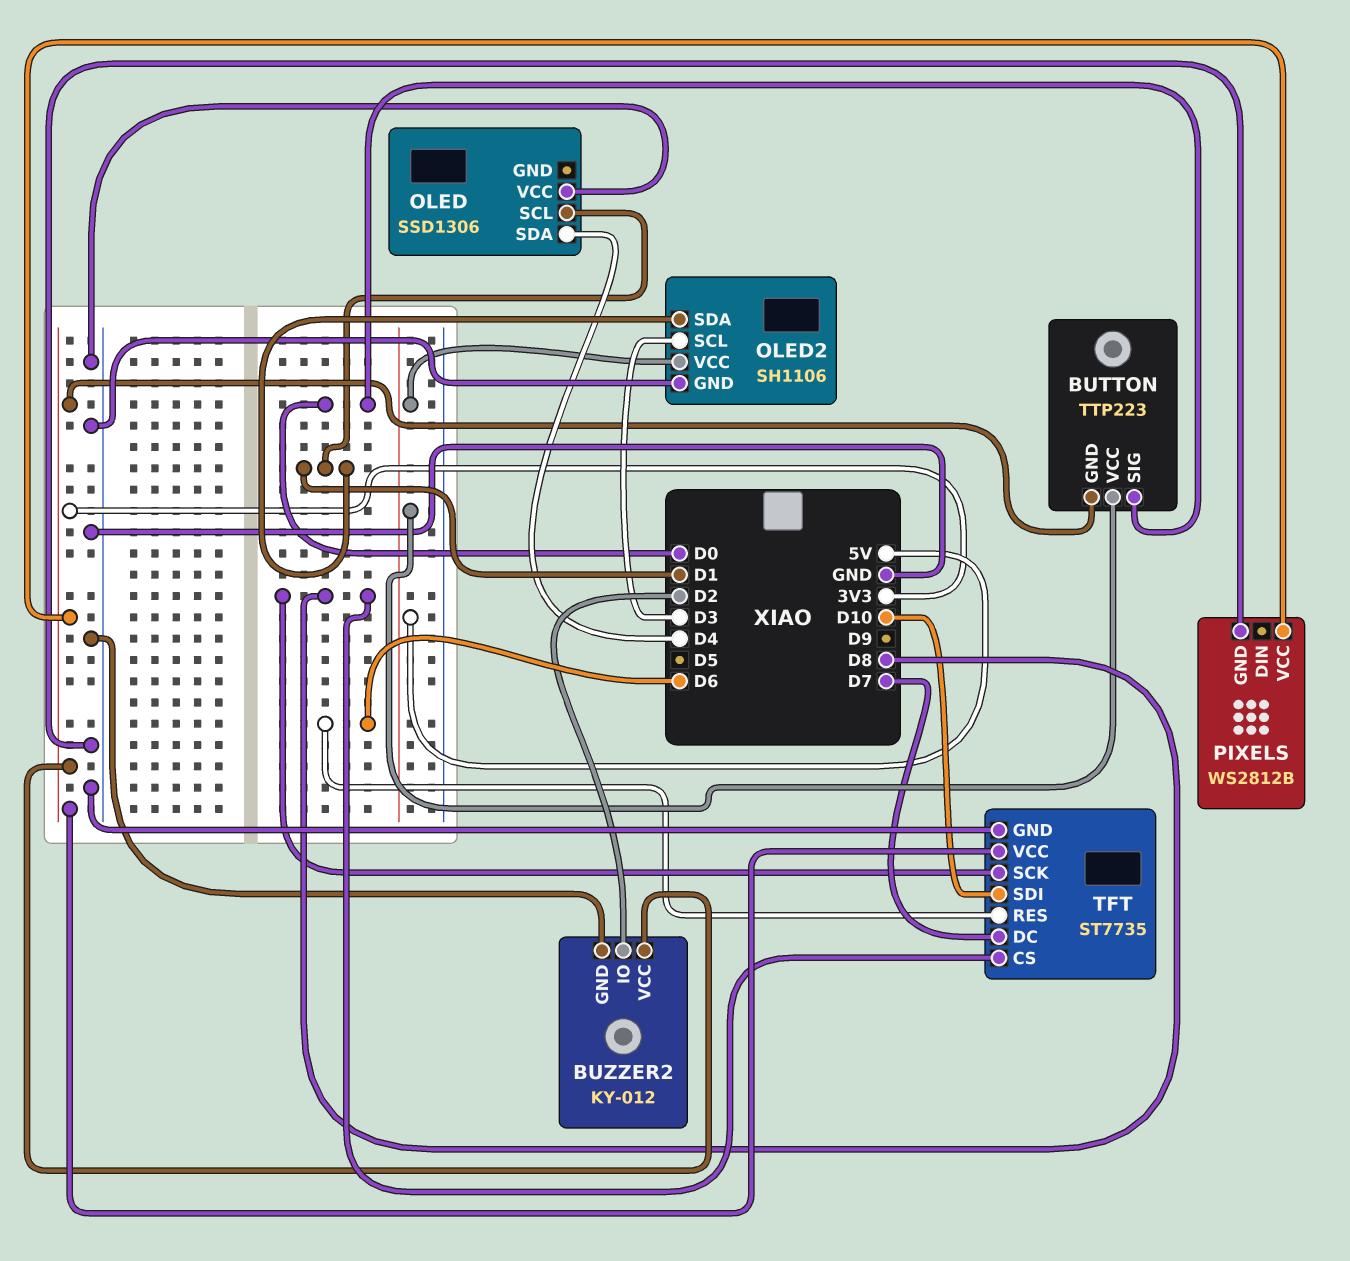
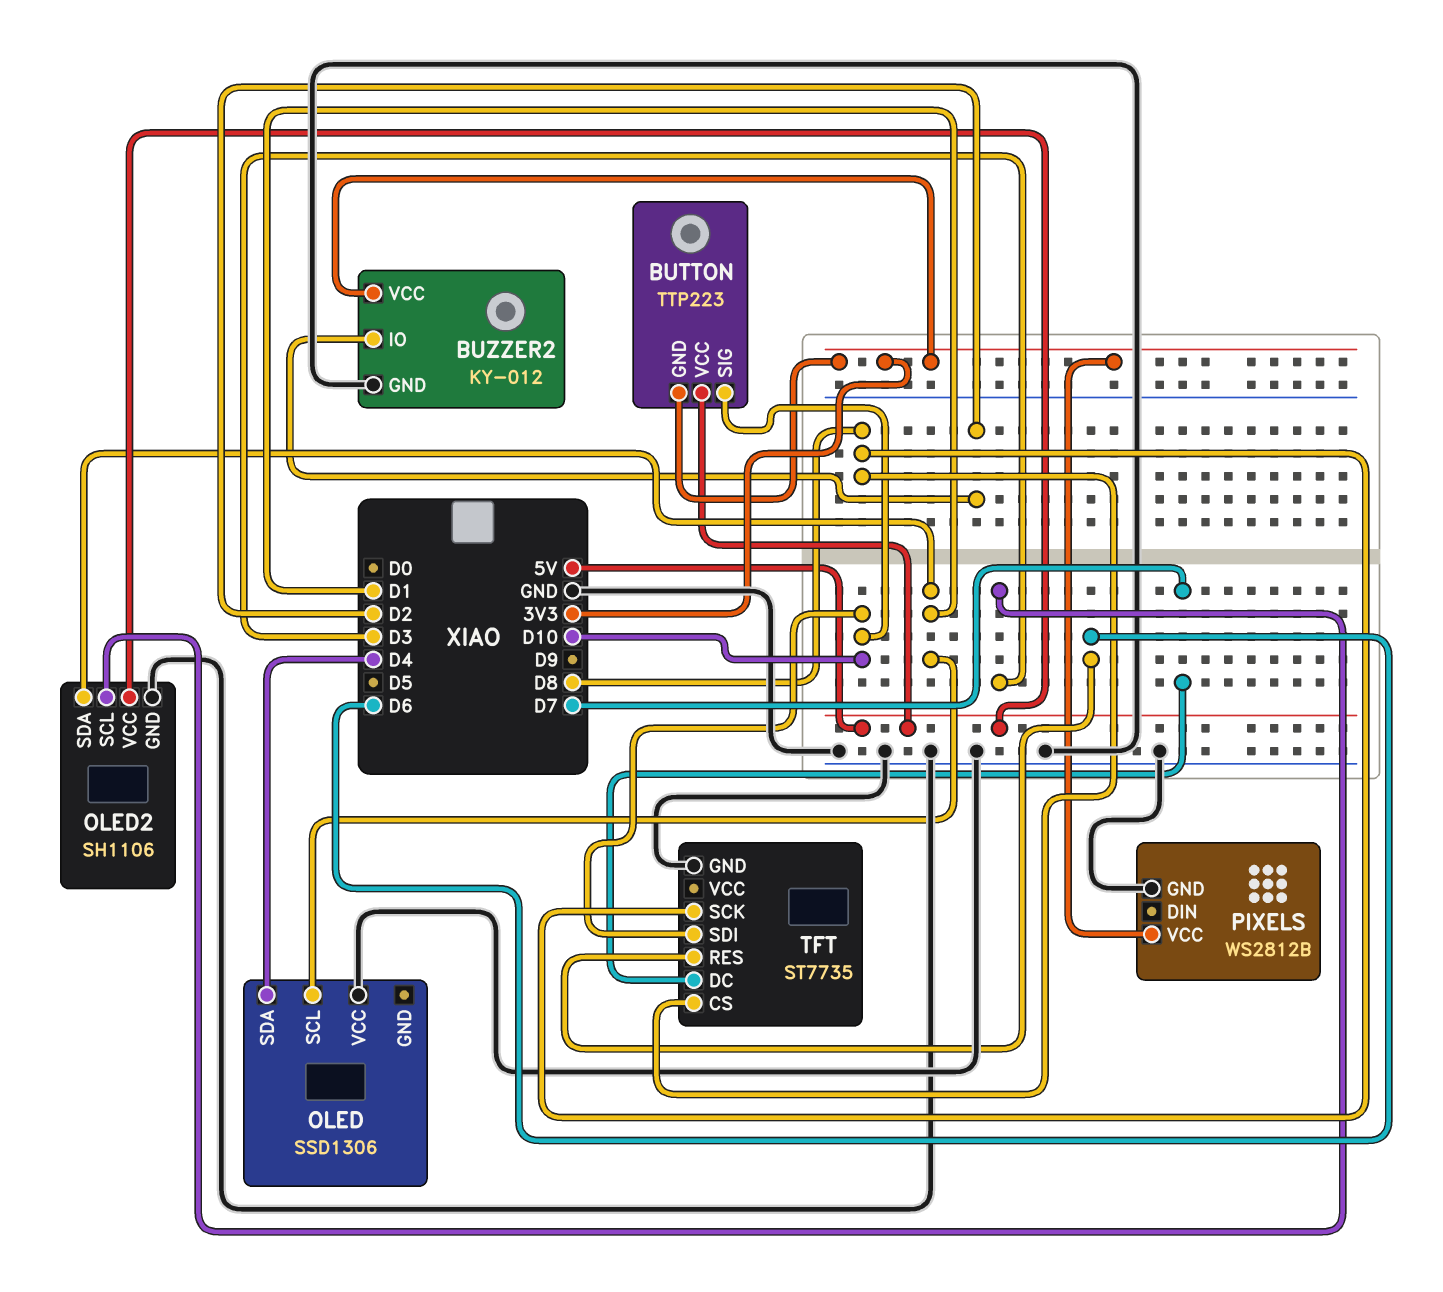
BUTTON pin SIG: D0 -> D10
TFT pin VCC: 3V3 -> none

